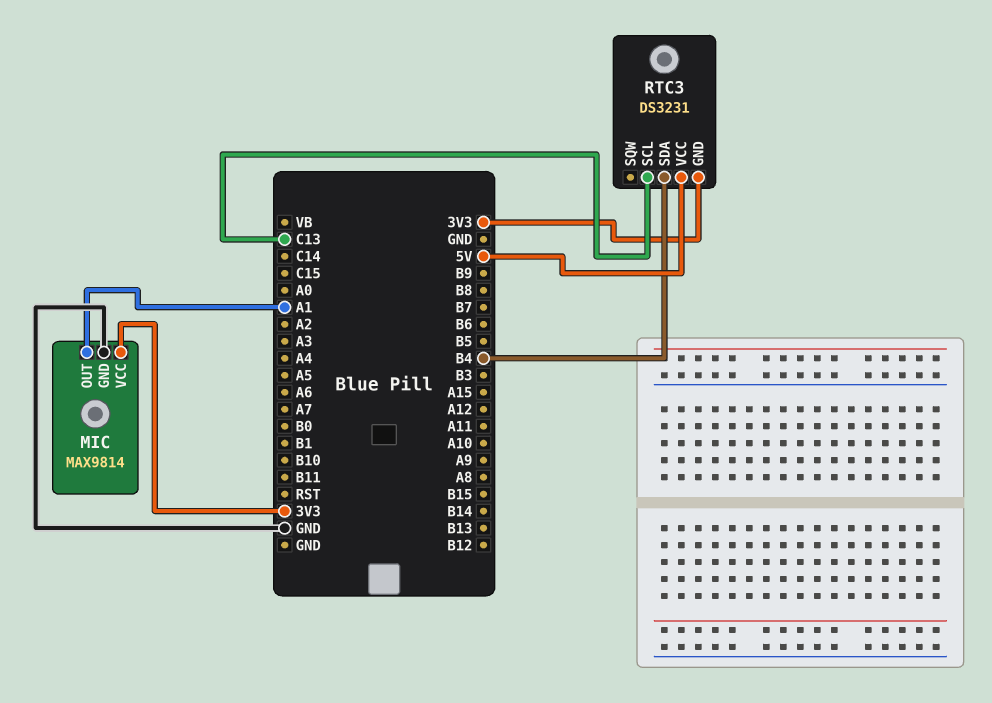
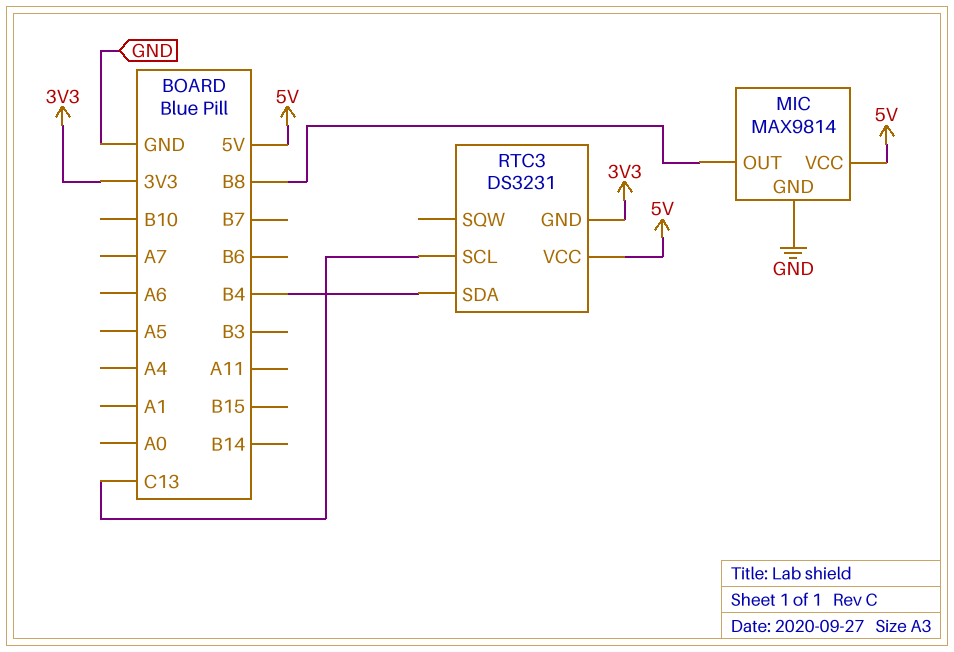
MIC pin OUT: A1 -> B8
MIC pin VCC: 3V3 -> 5V

